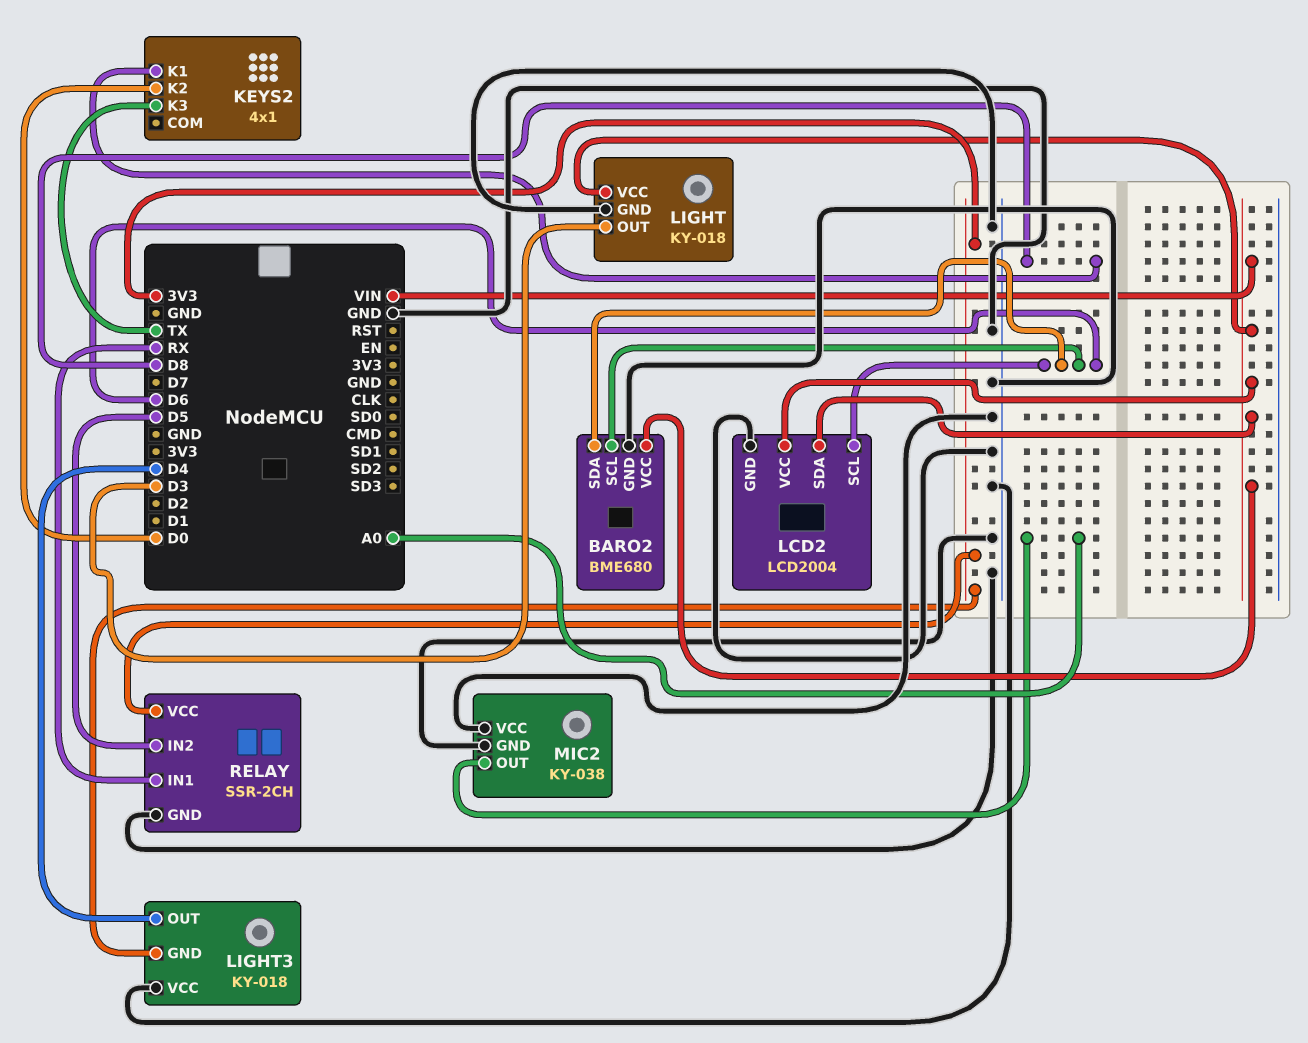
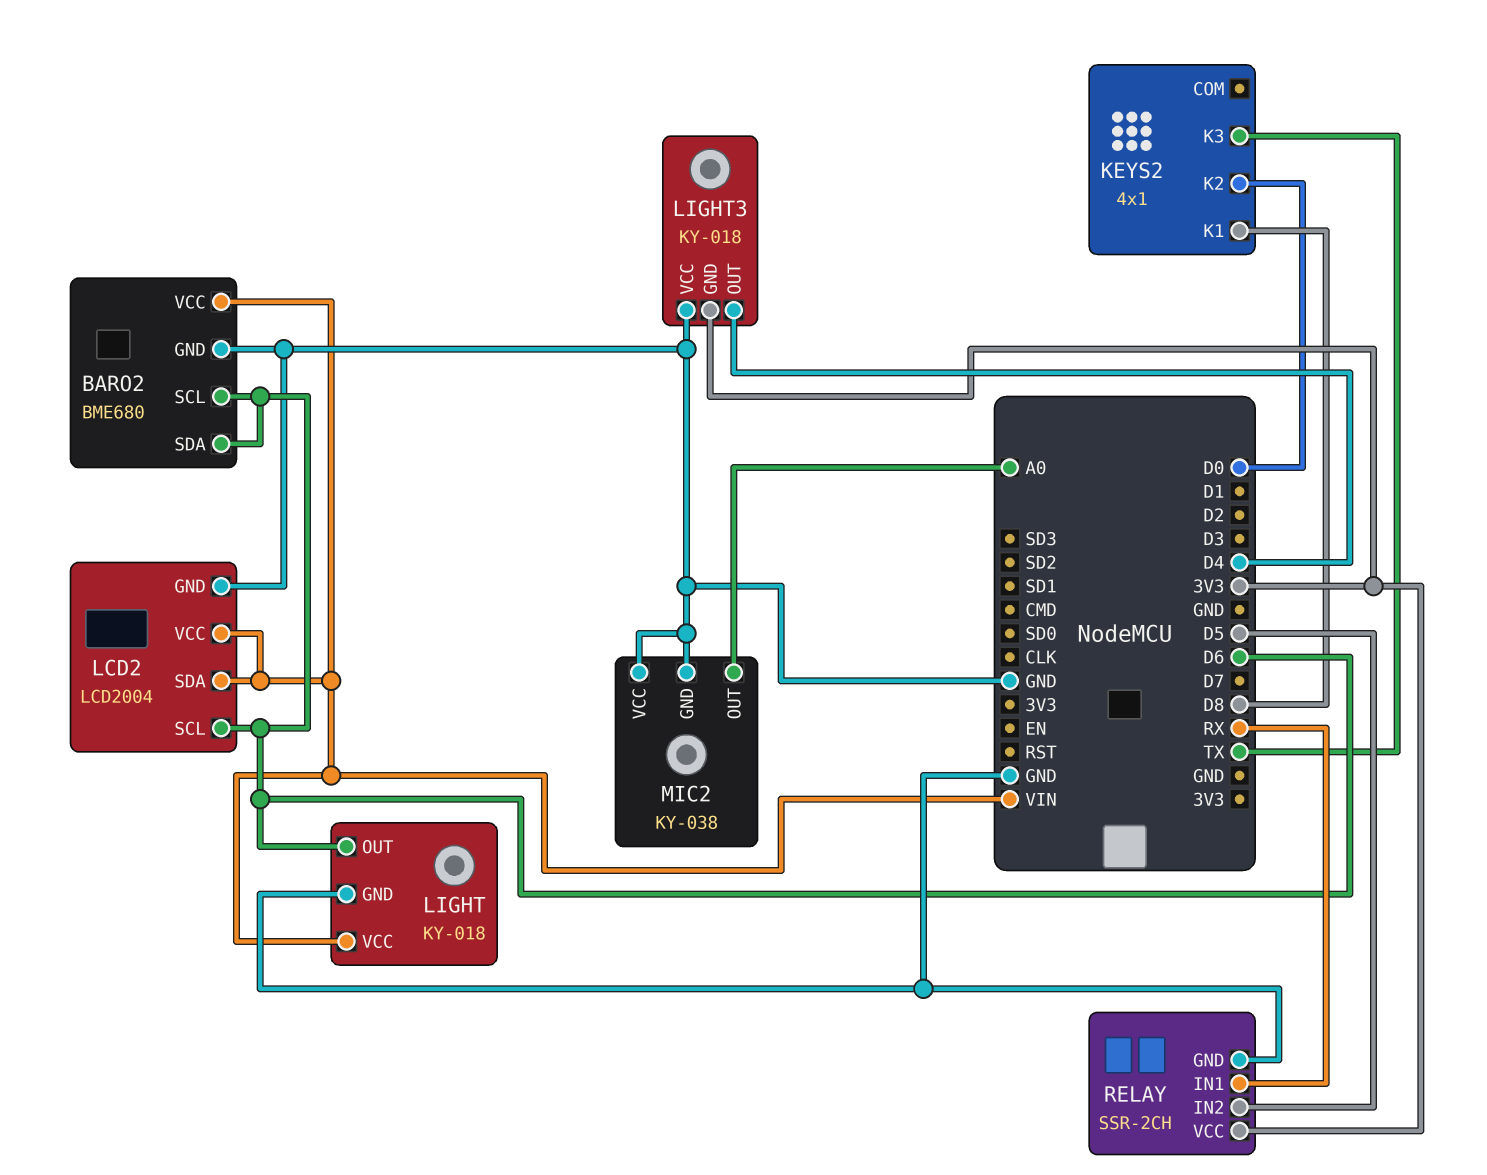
LIGHT pin OUT: D3 -> D6

